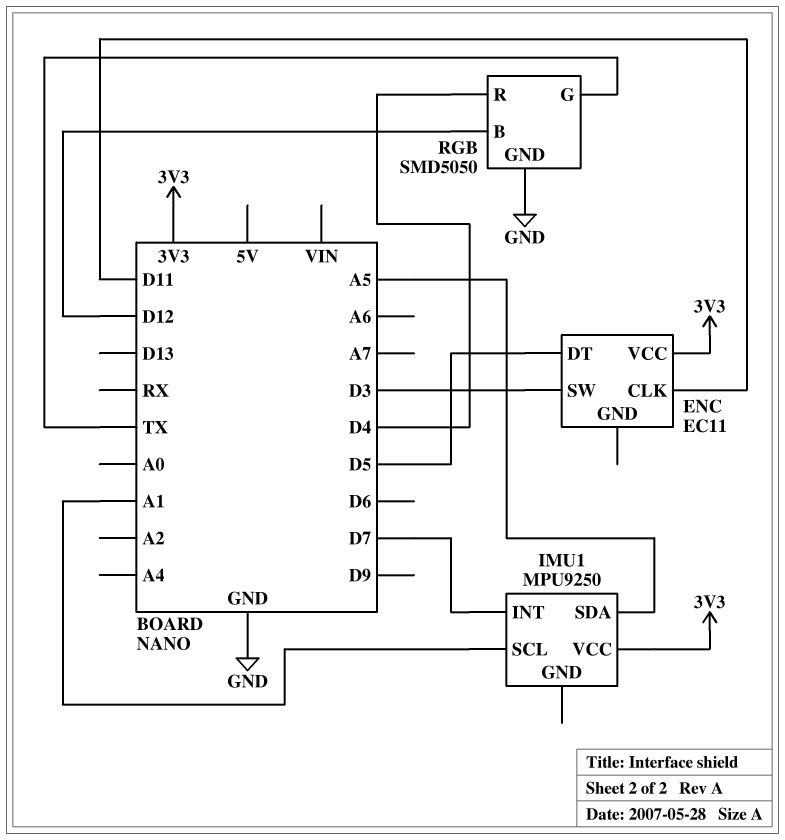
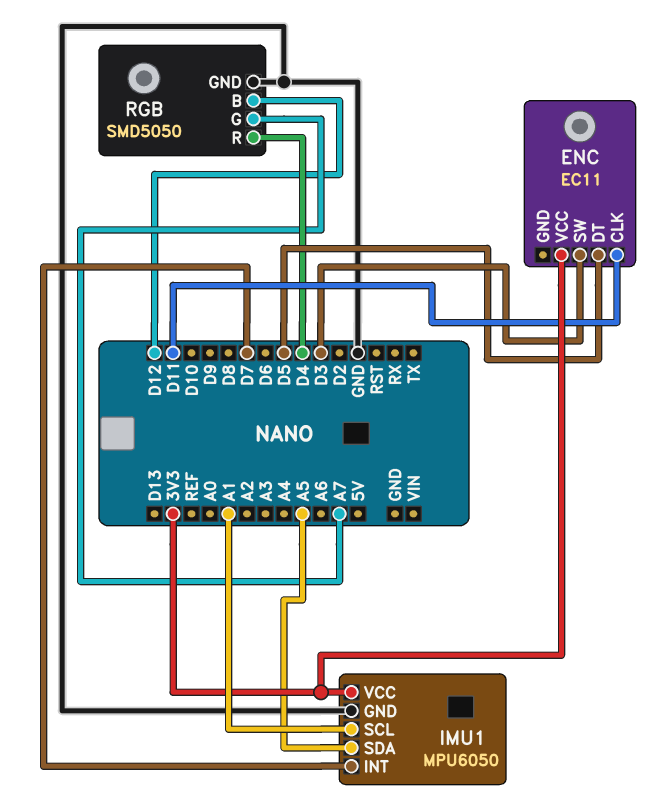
IMU1: MPU9250 -> MPU6050
IMU1 pin GND: none -> GND
RGB pin G: TX -> A7

